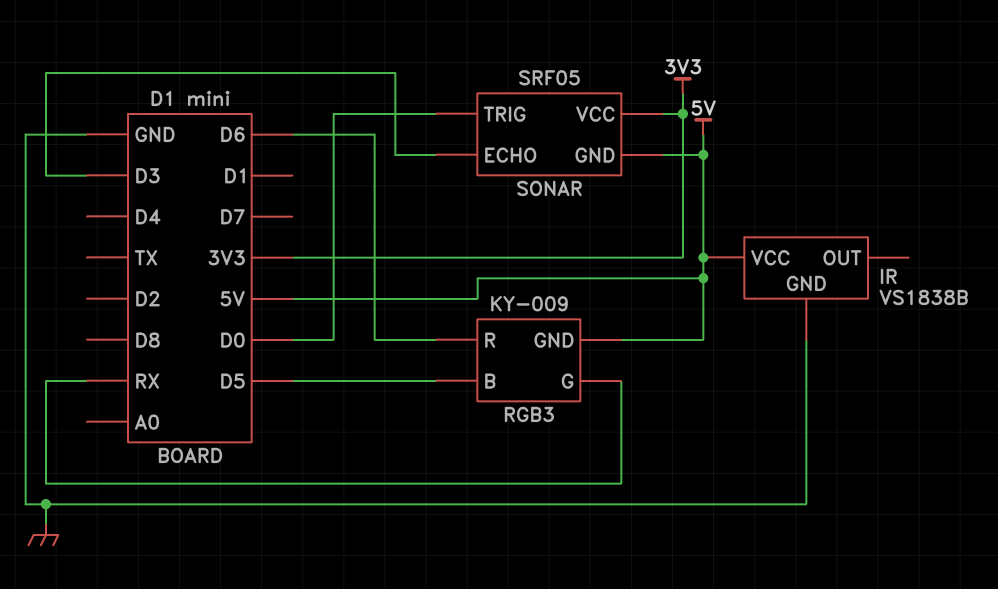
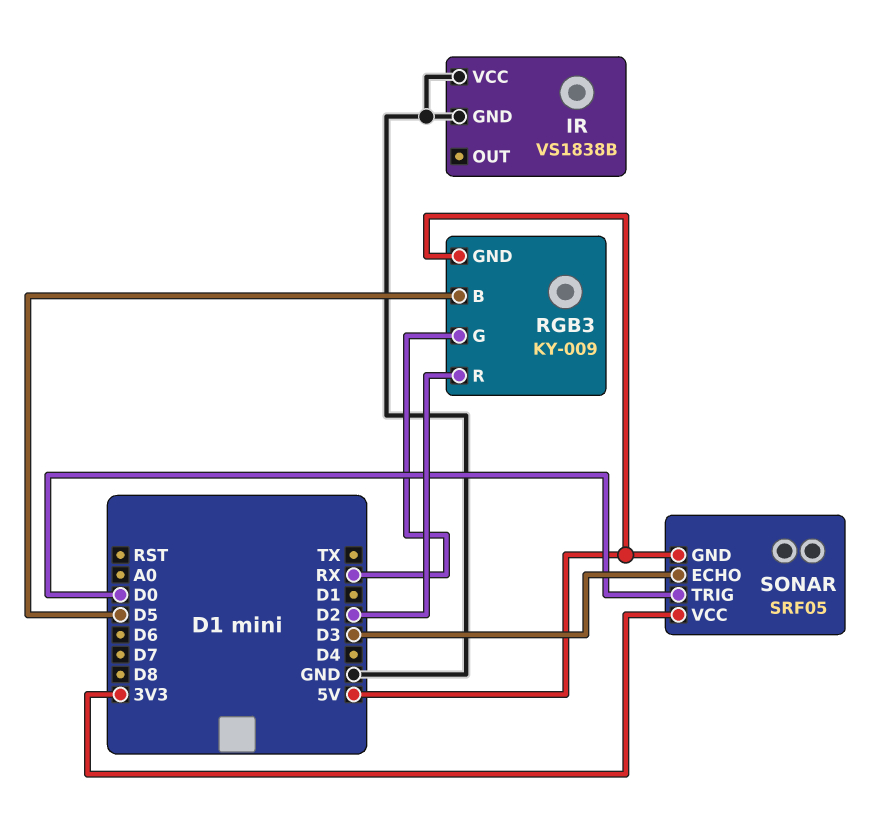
IR pin VCC: 5V -> GND
RGB3 pin R: D6 -> D2

